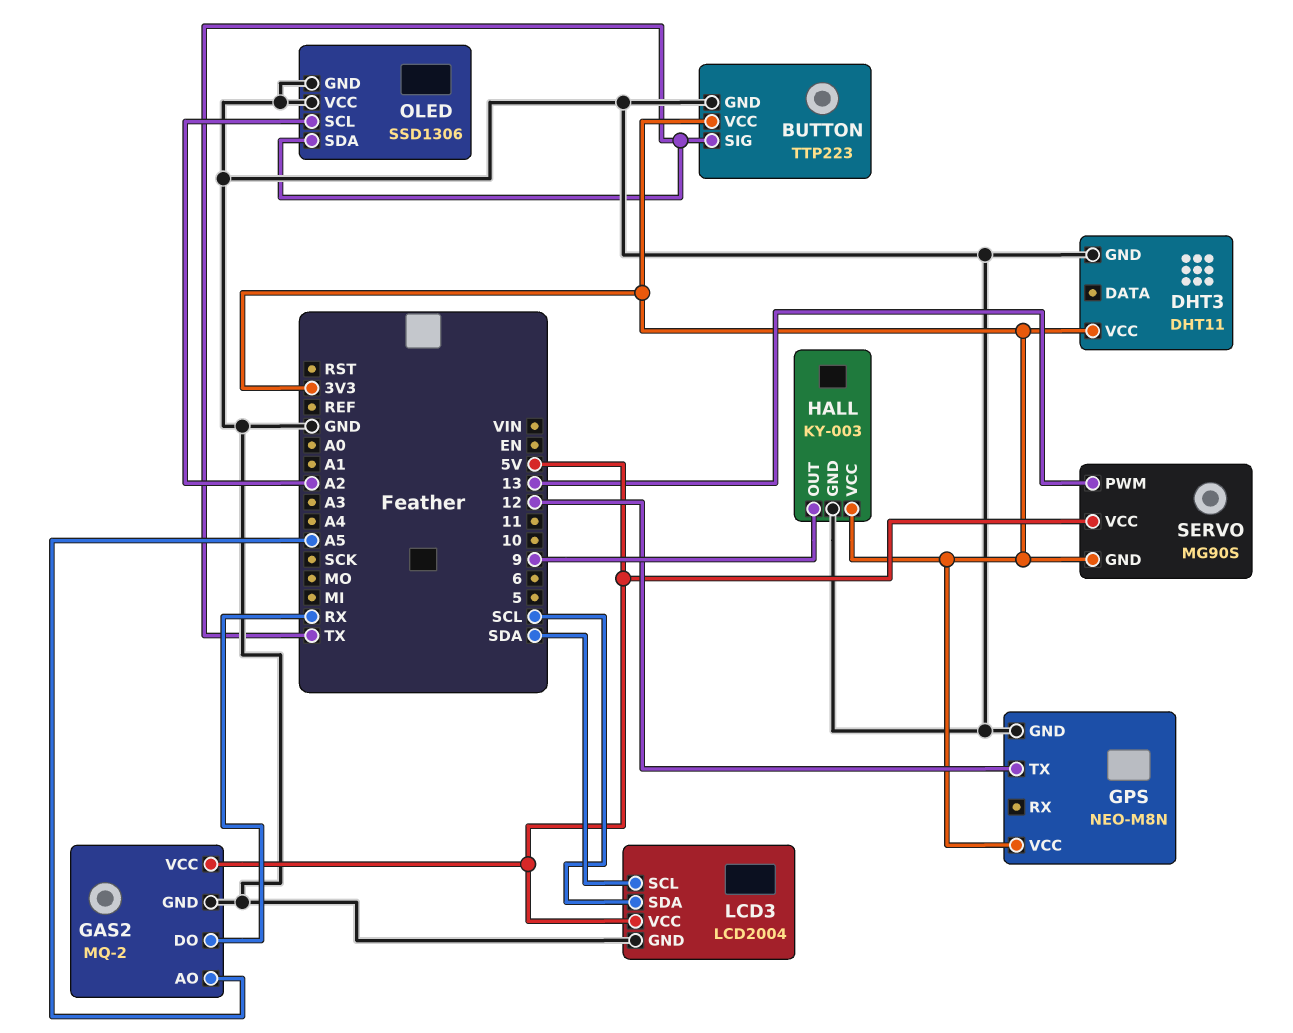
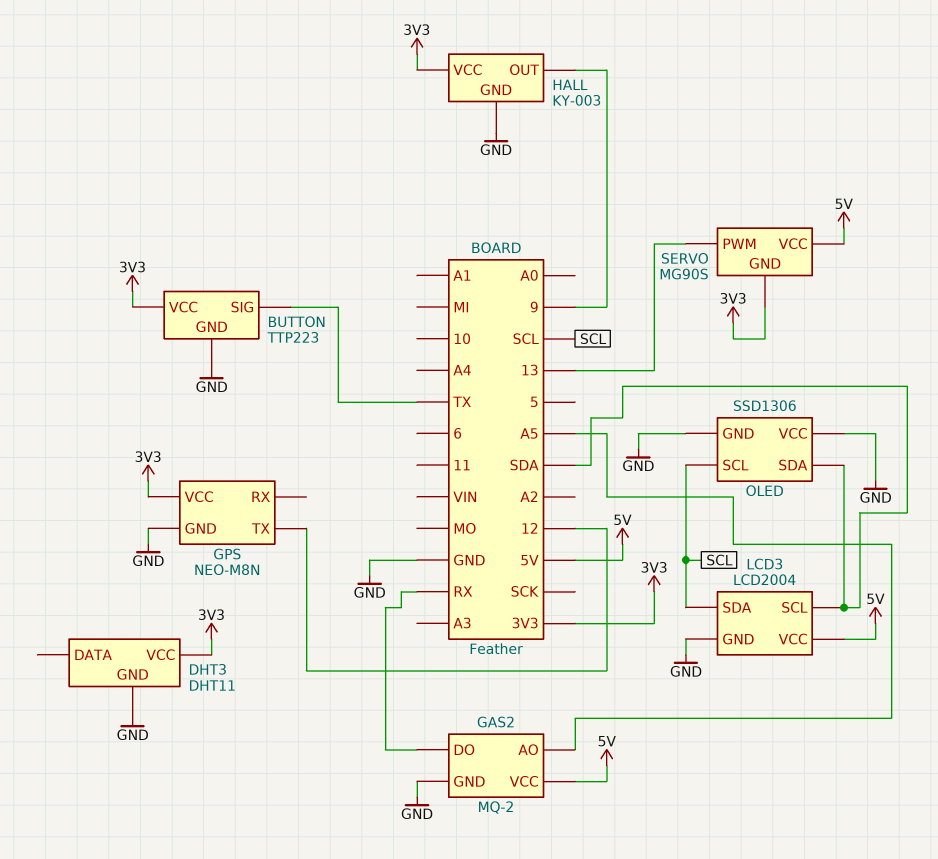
OLED pin SCL: A2 -> SCL
OLED pin SDA: TX -> SDA

